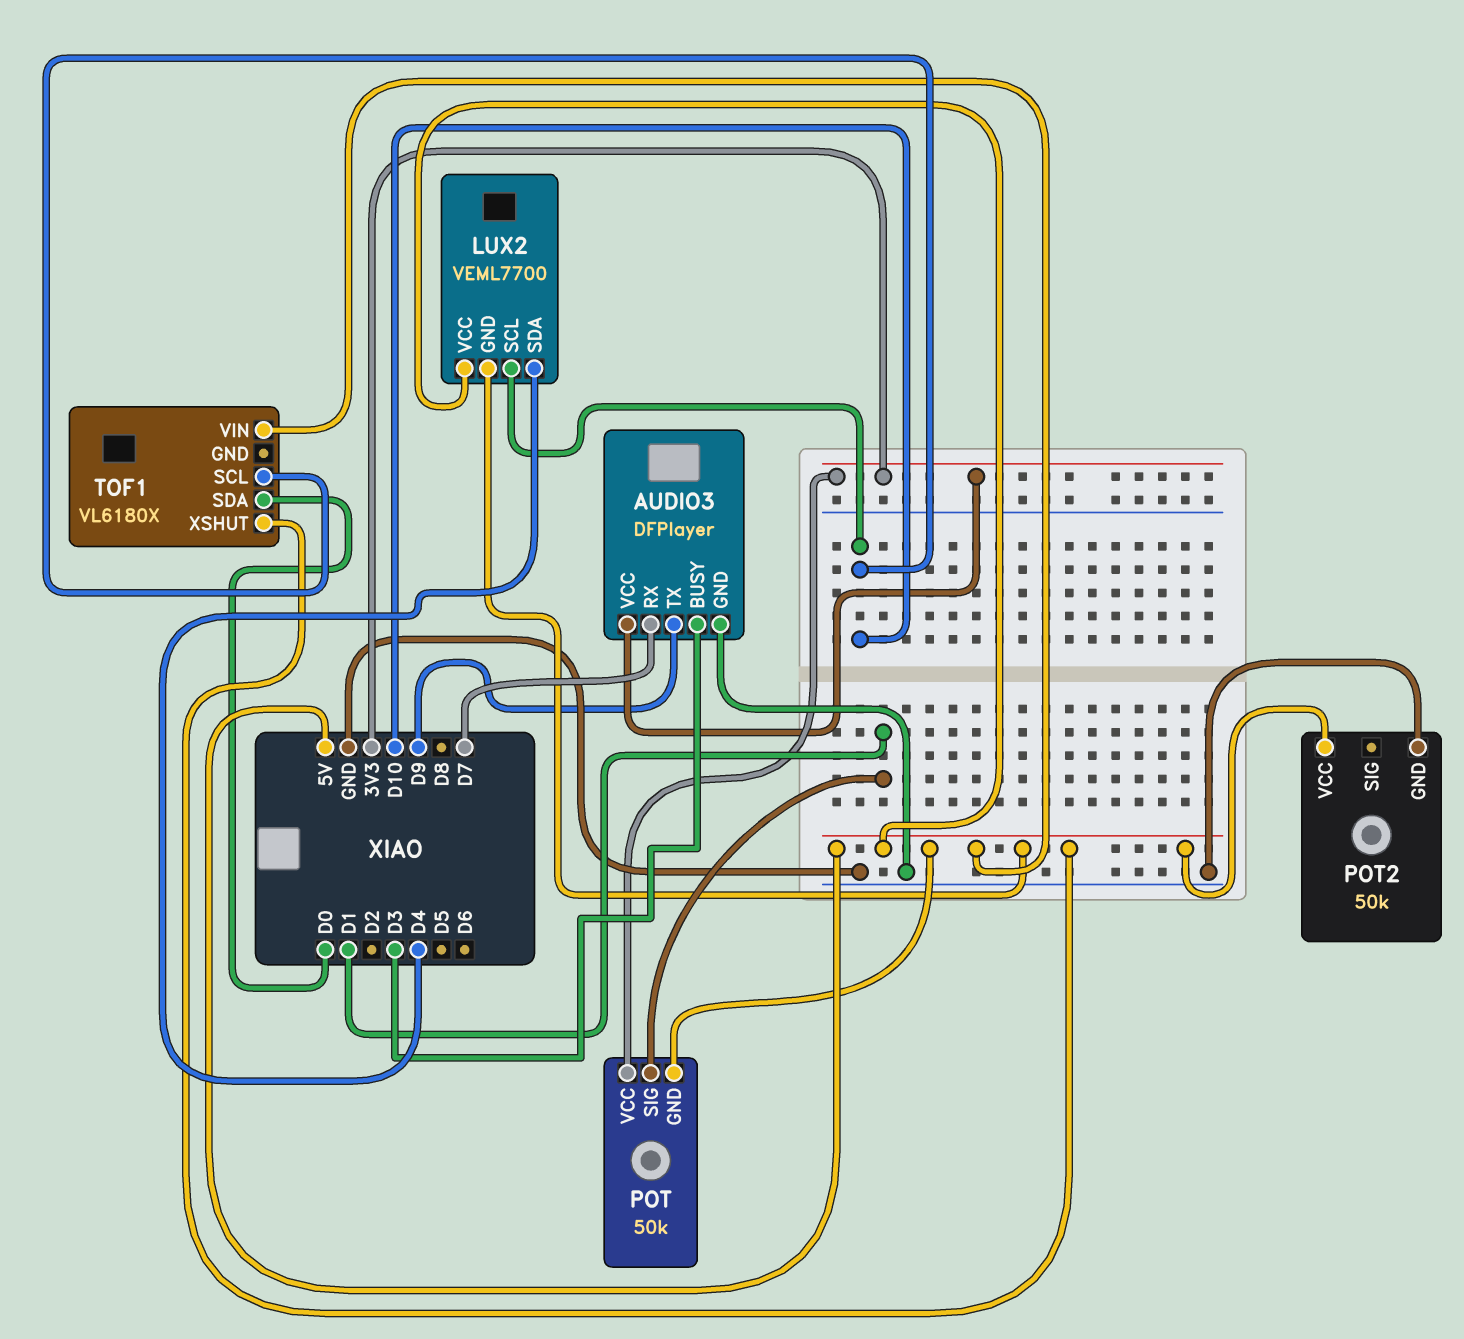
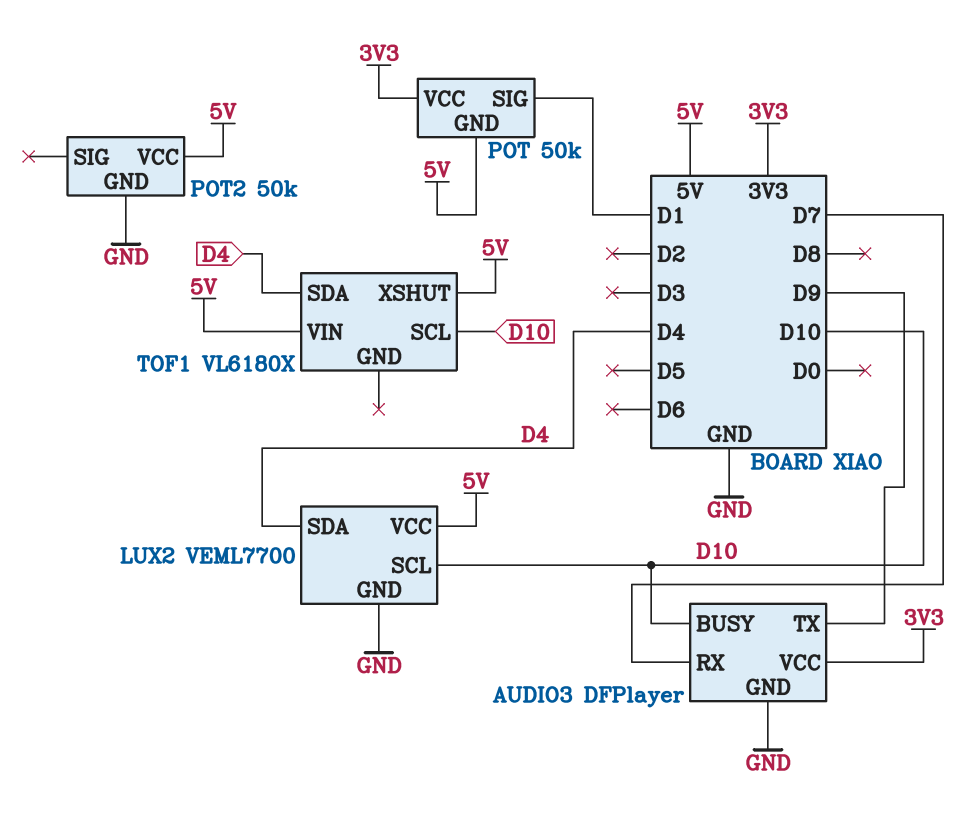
AUDIO3 pin BUSY: D3 -> D10
LUX2 pin GND: 5V -> GND
TOF1 pin SDA: D0 -> D4

